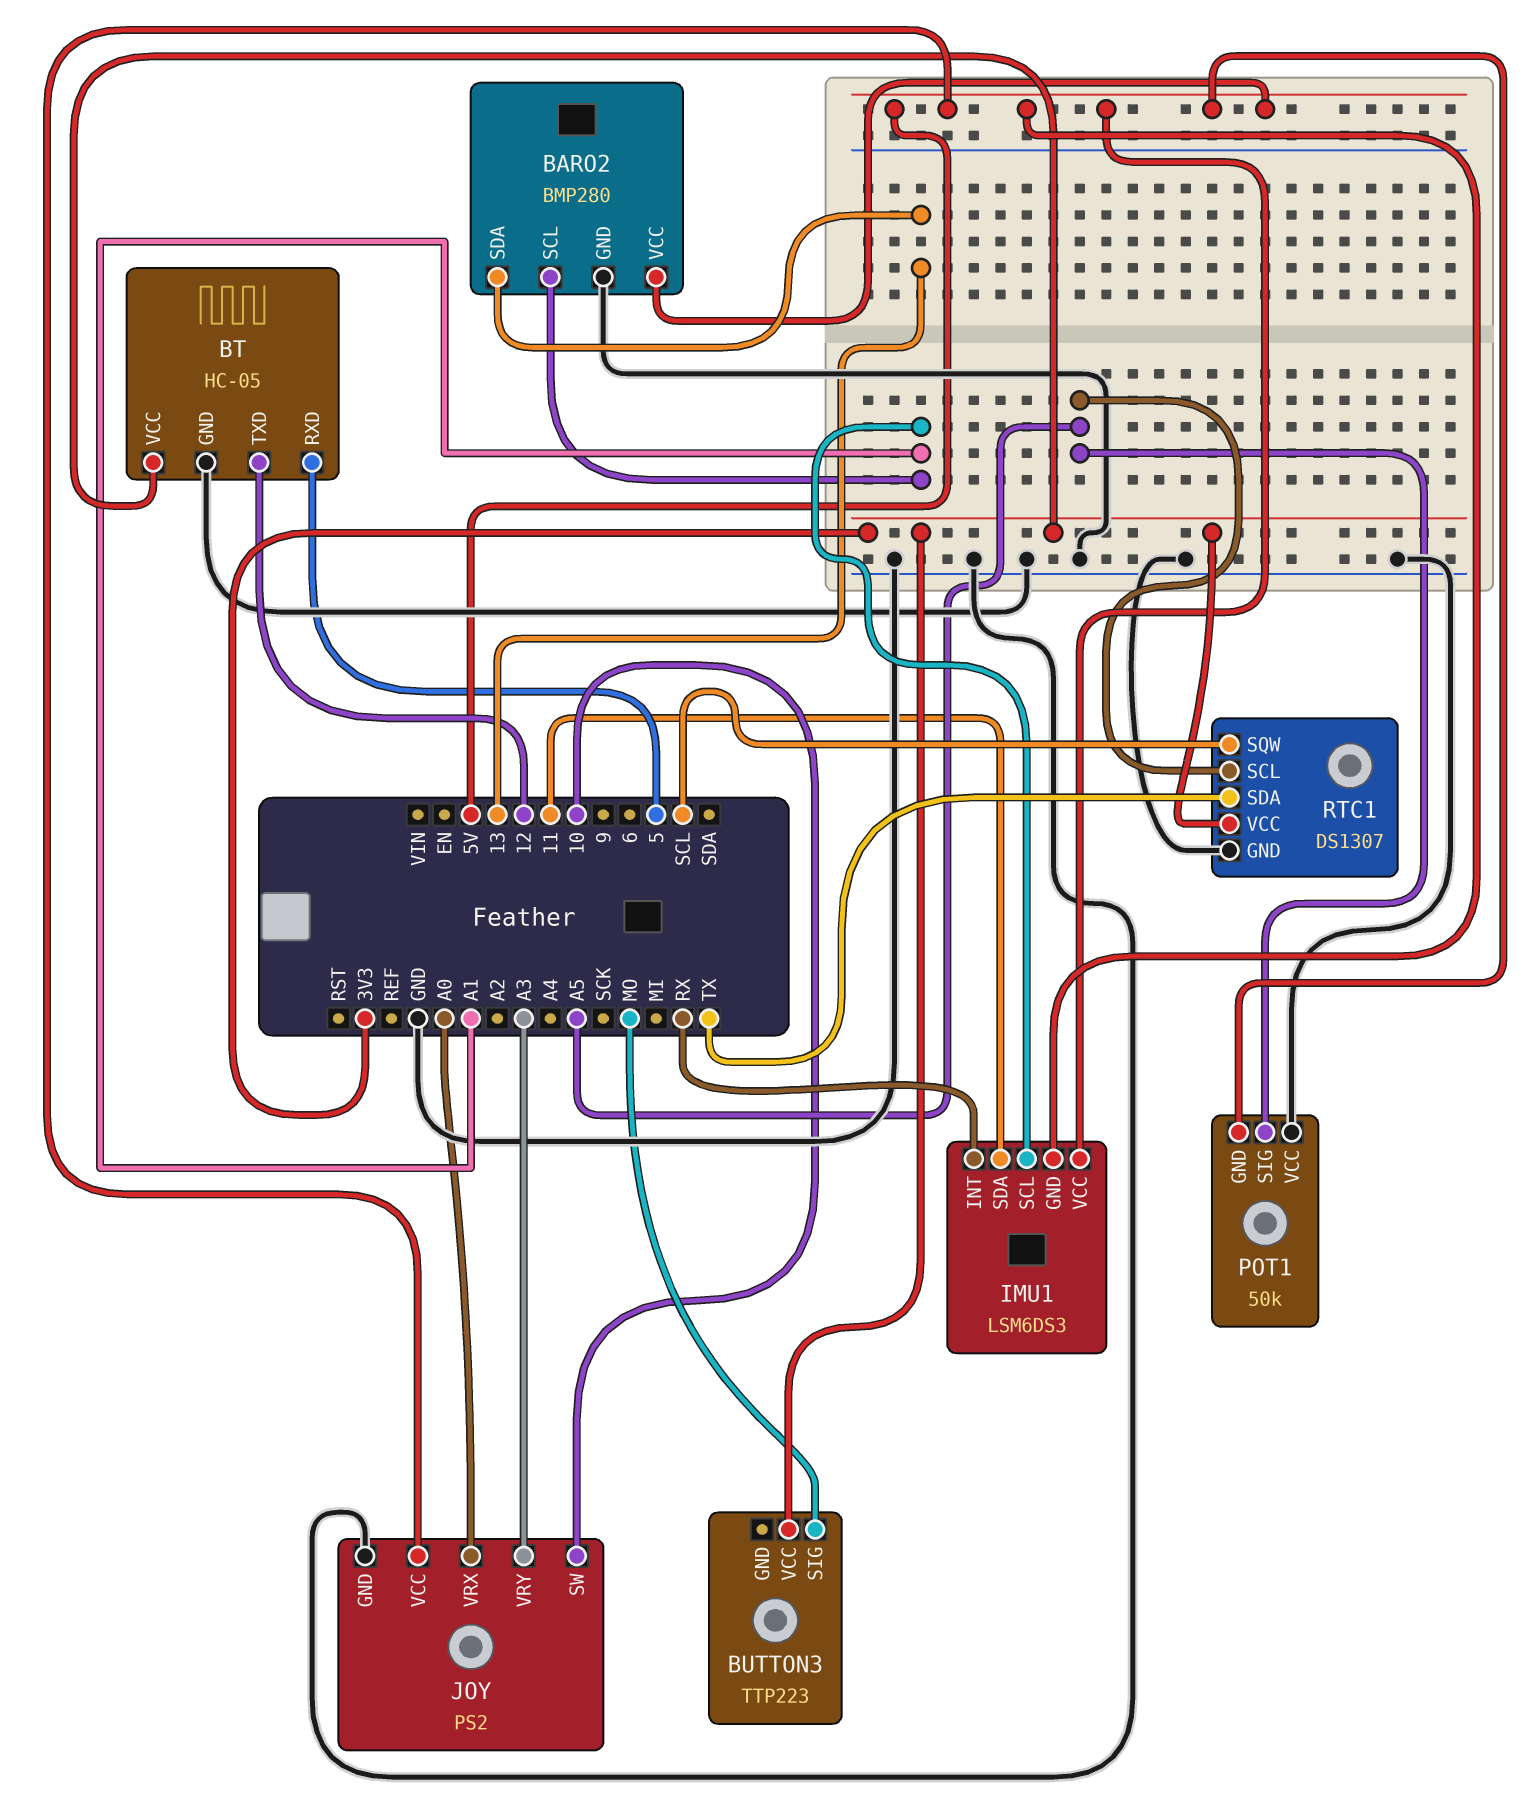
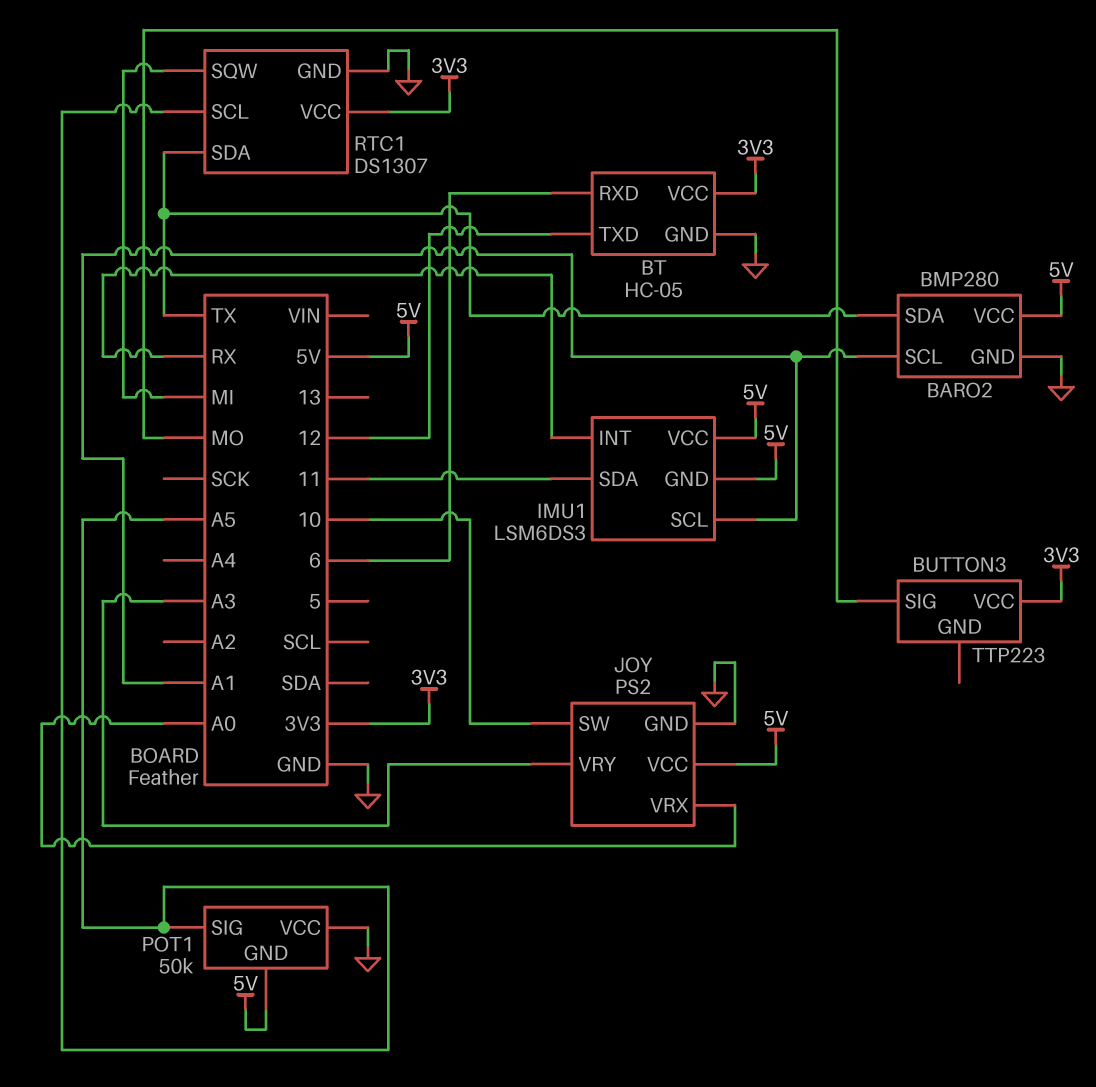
BARO2 pin SDA: 13 -> TX
BT pin RXD: 5 -> 6
RTC1 pin SQW: SCL -> MI

